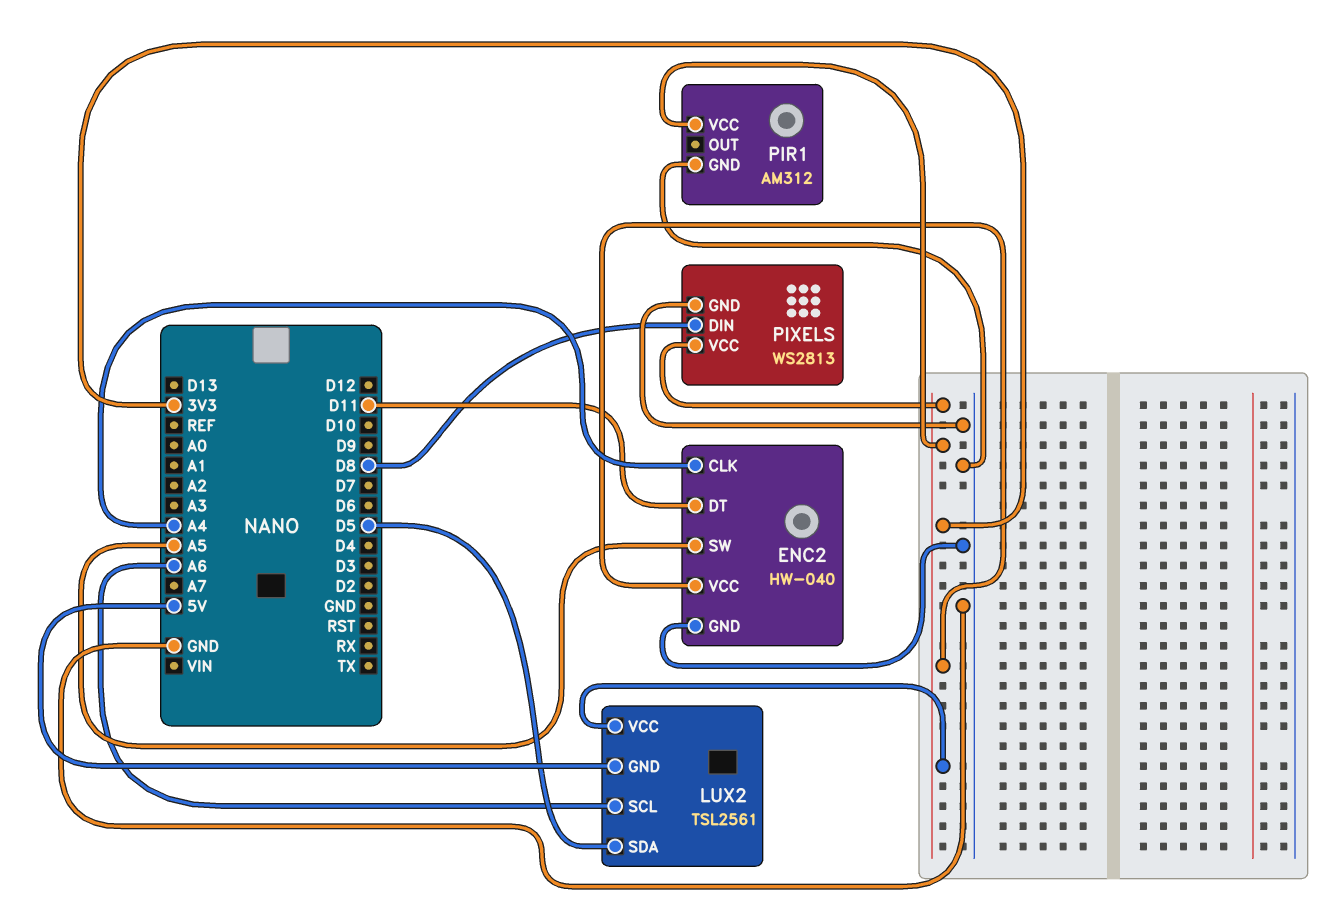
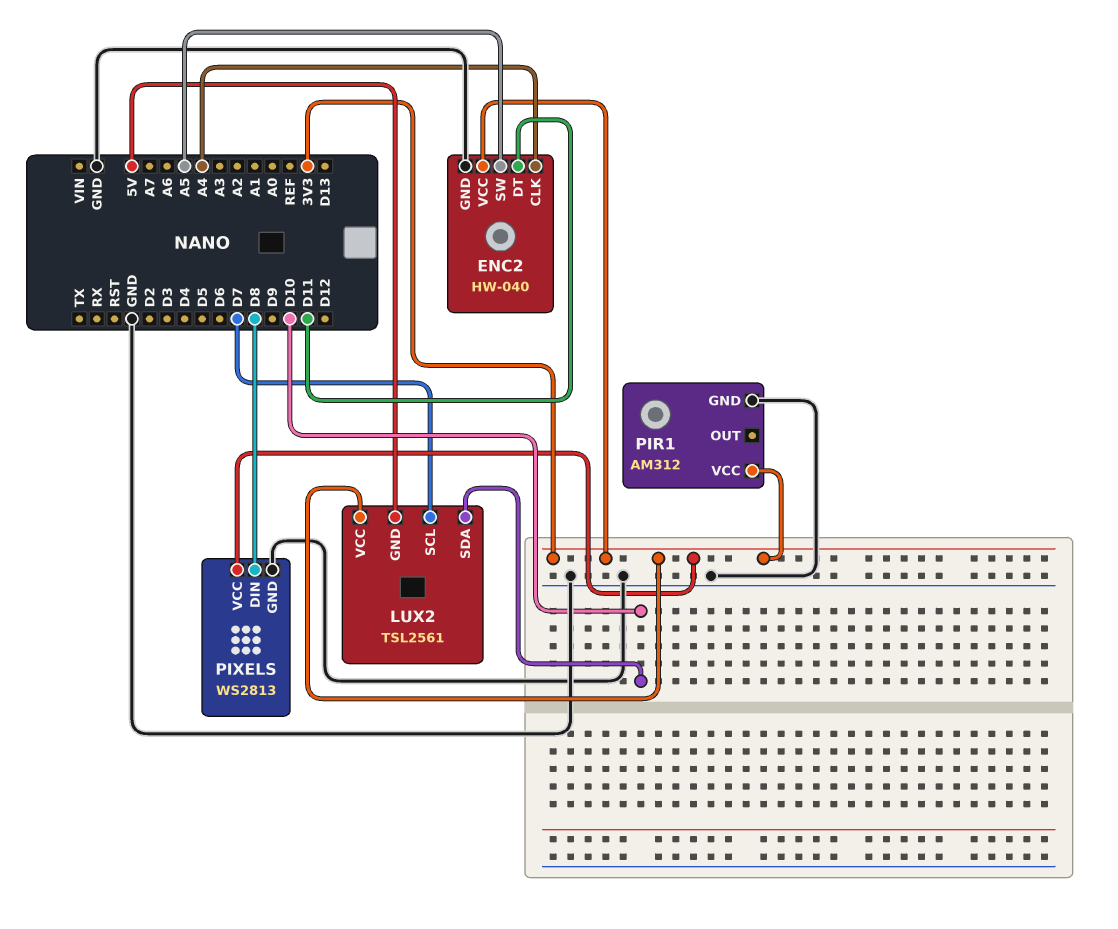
LUX2 pin SCL: A6 -> D7
LUX2 pin SDA: D5 -> D10

